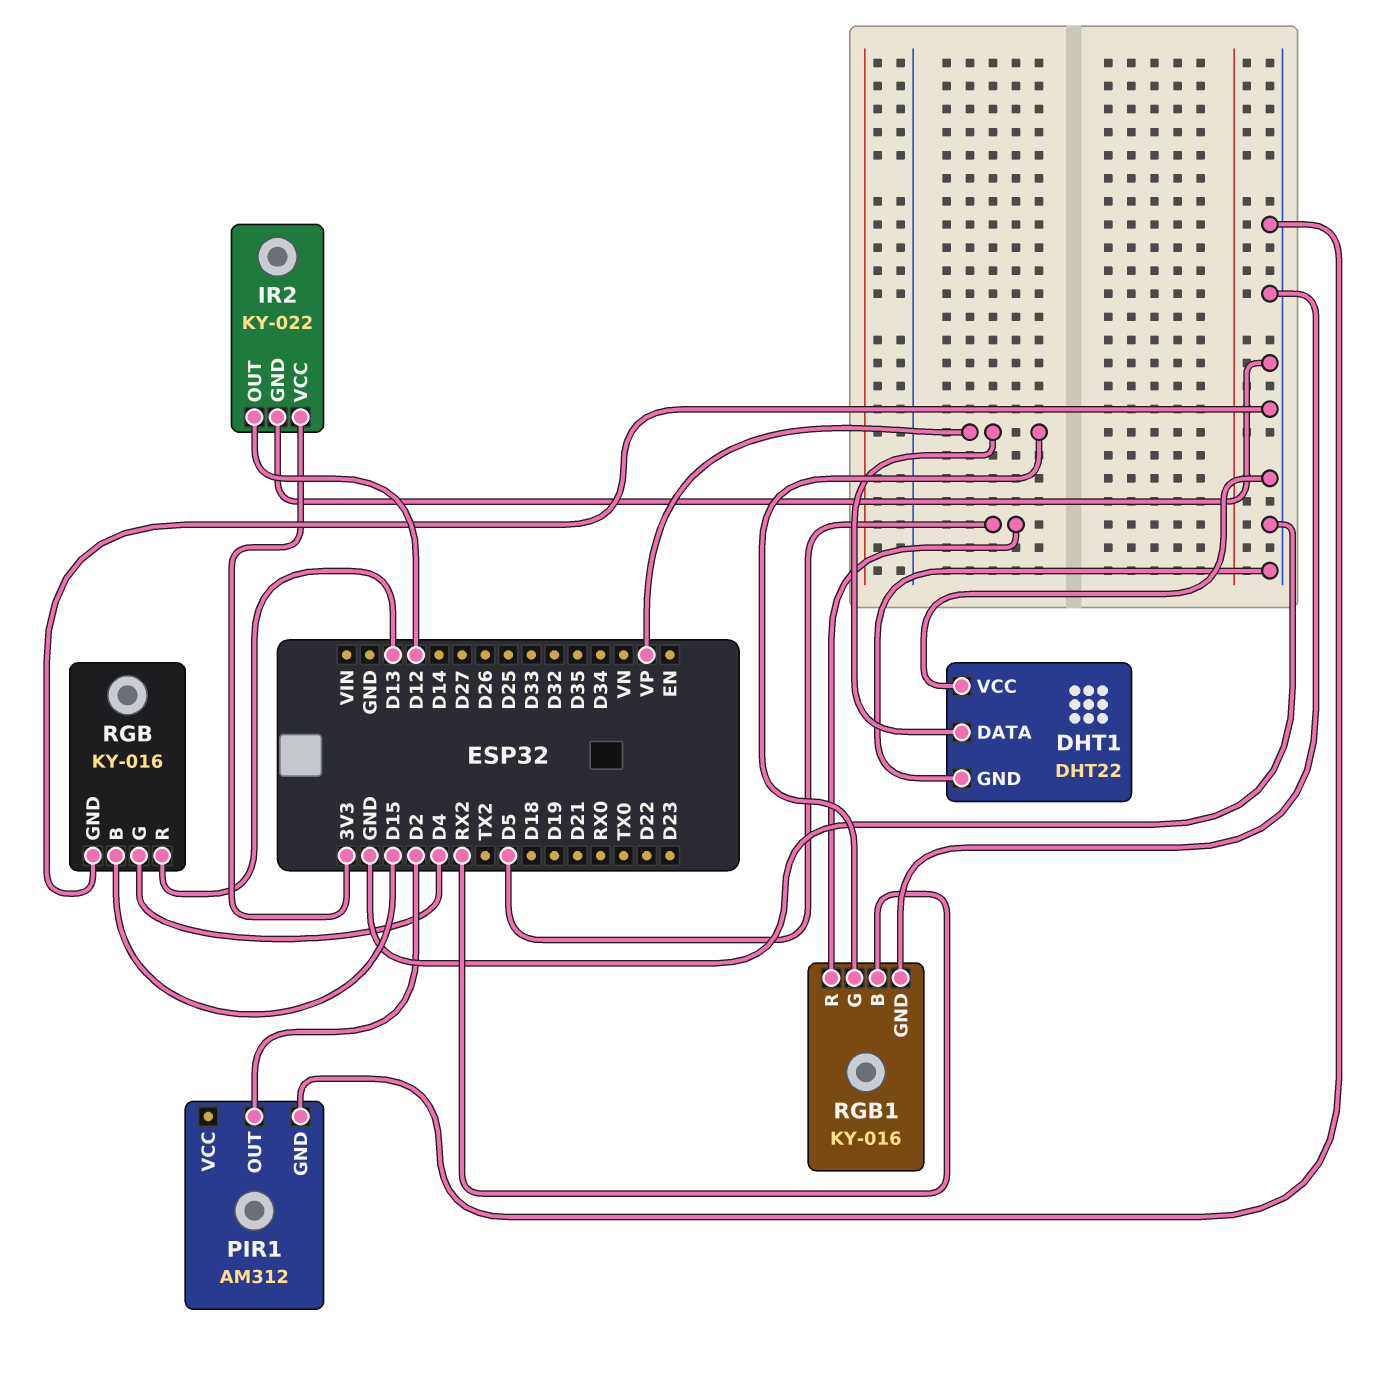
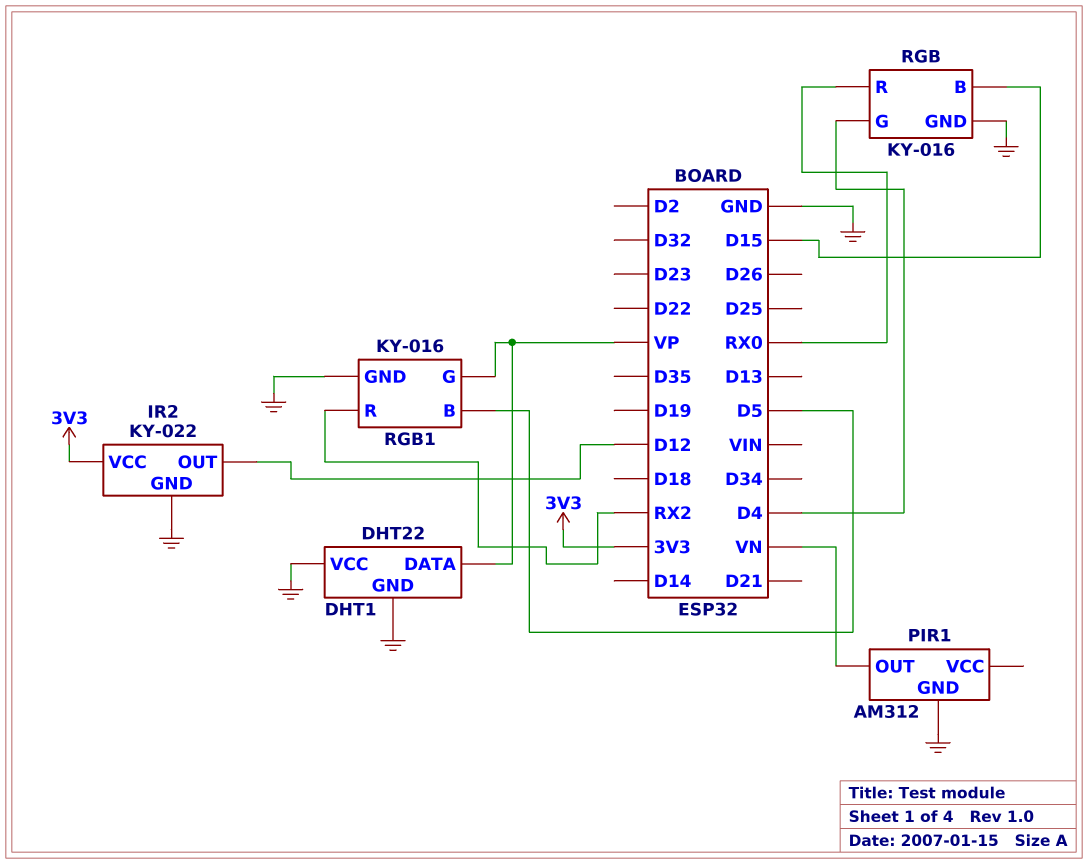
PIR1 pin OUT: D2 -> VN
RGB pin R: D13 -> RX0
RGB1 pin B: RX2 -> D5
RGB1 pin R: D5 -> RX2

